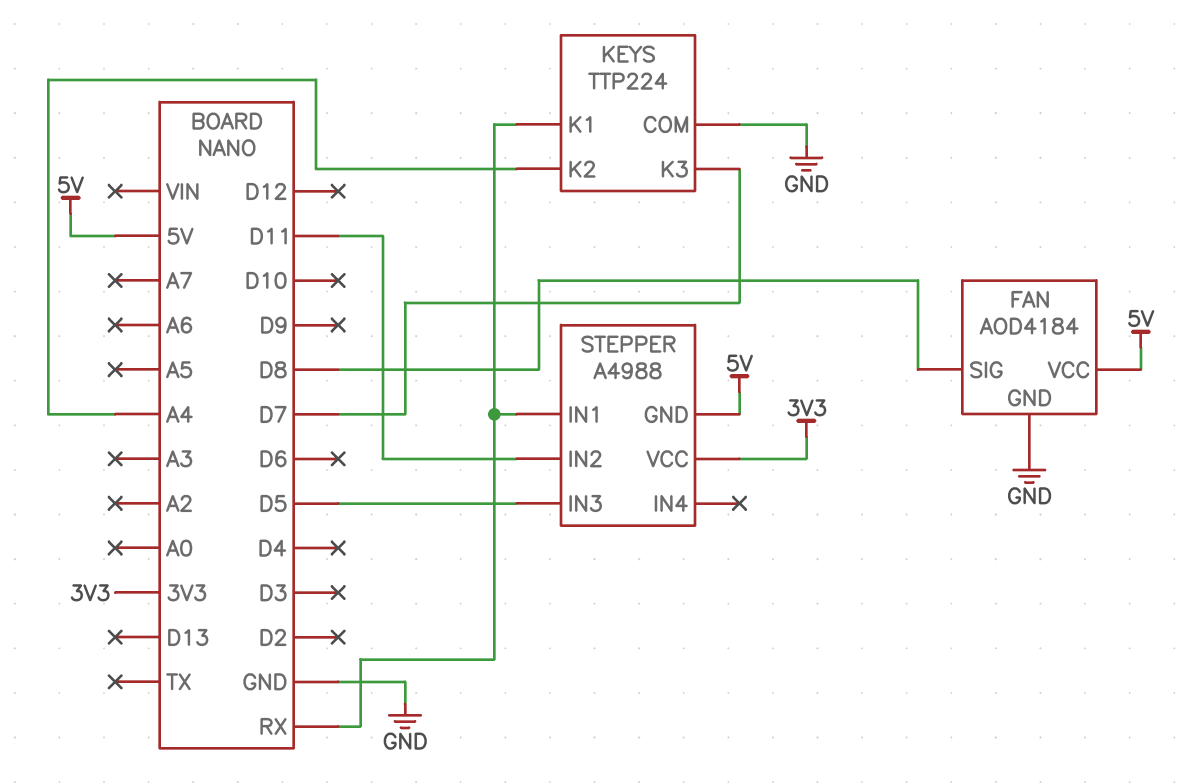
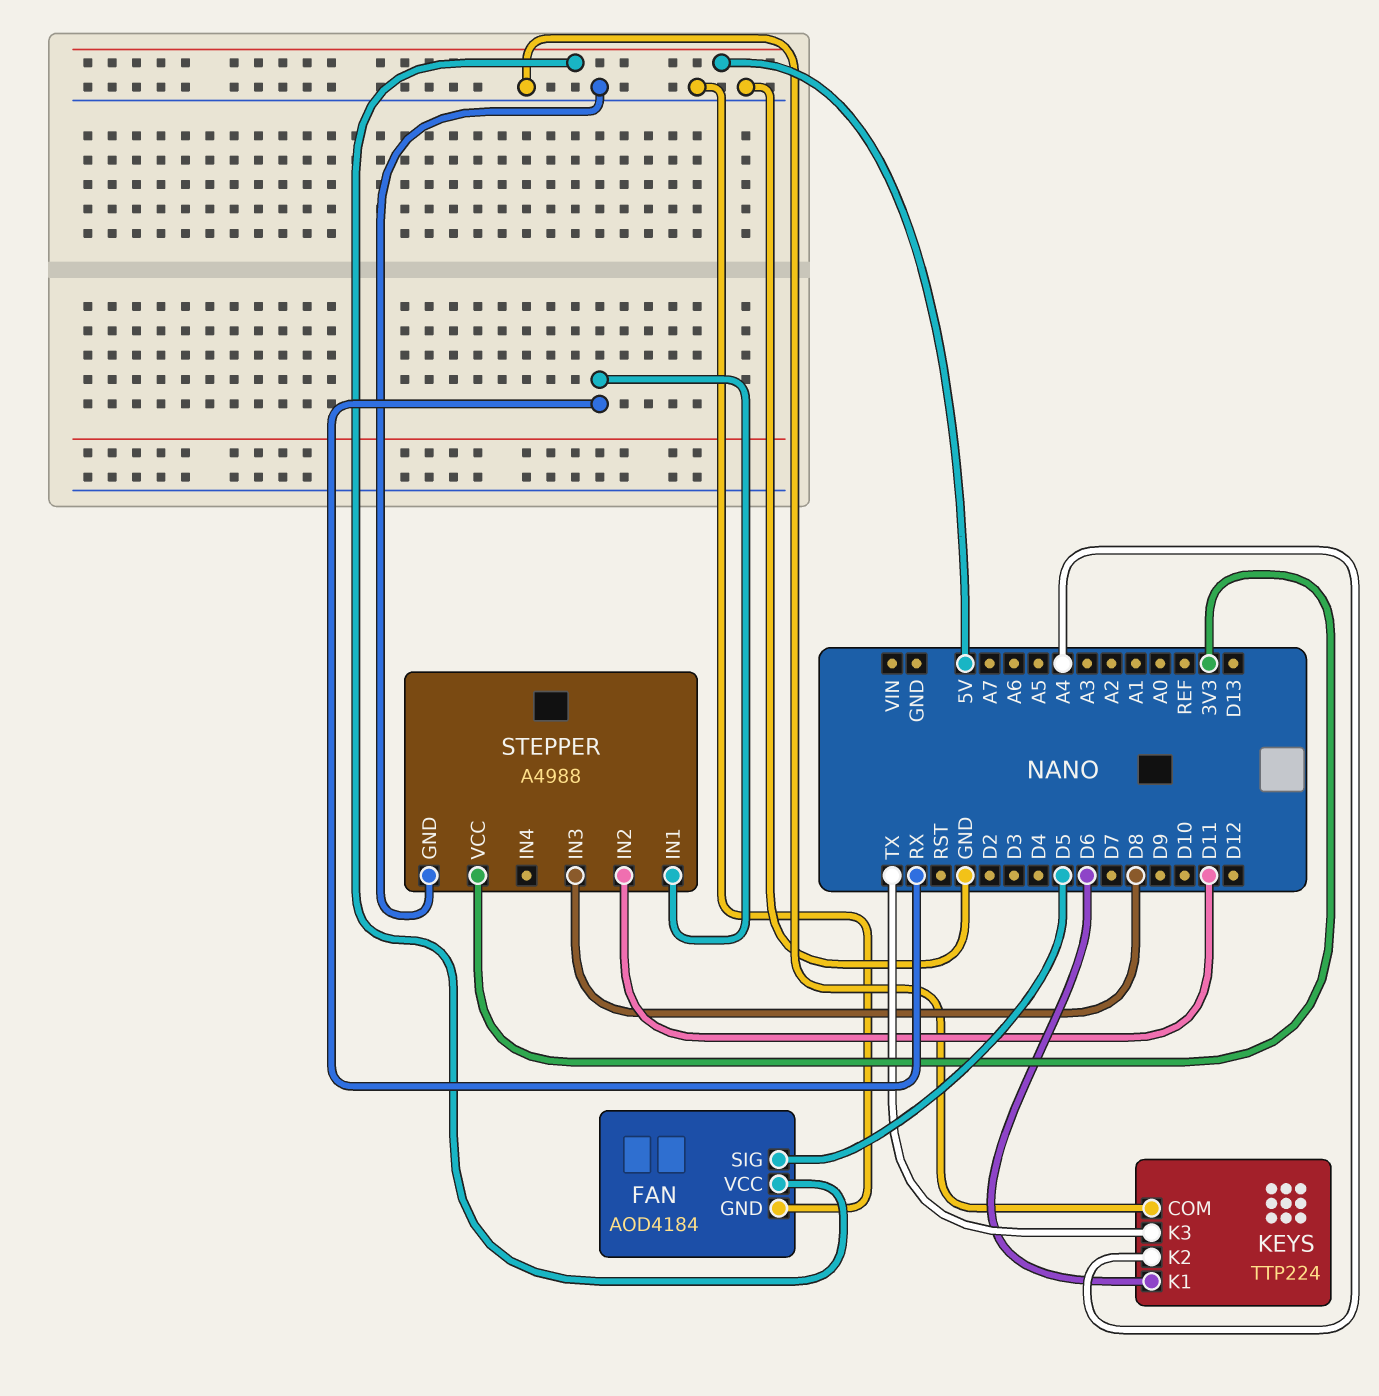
FAN pin SIG: D8 -> D5
KEYS pin K1: RX -> D6
KEYS pin K3: D7 -> TX
STEPPER pin GND: 5V -> GND
STEPPER pin IN3: D5 -> D8

